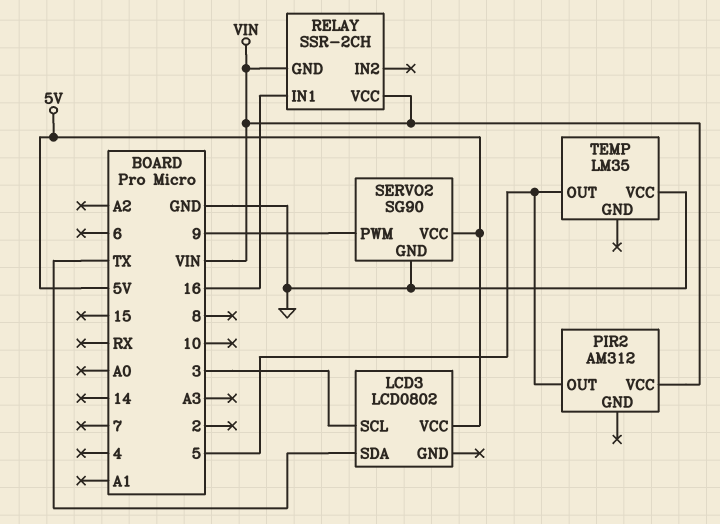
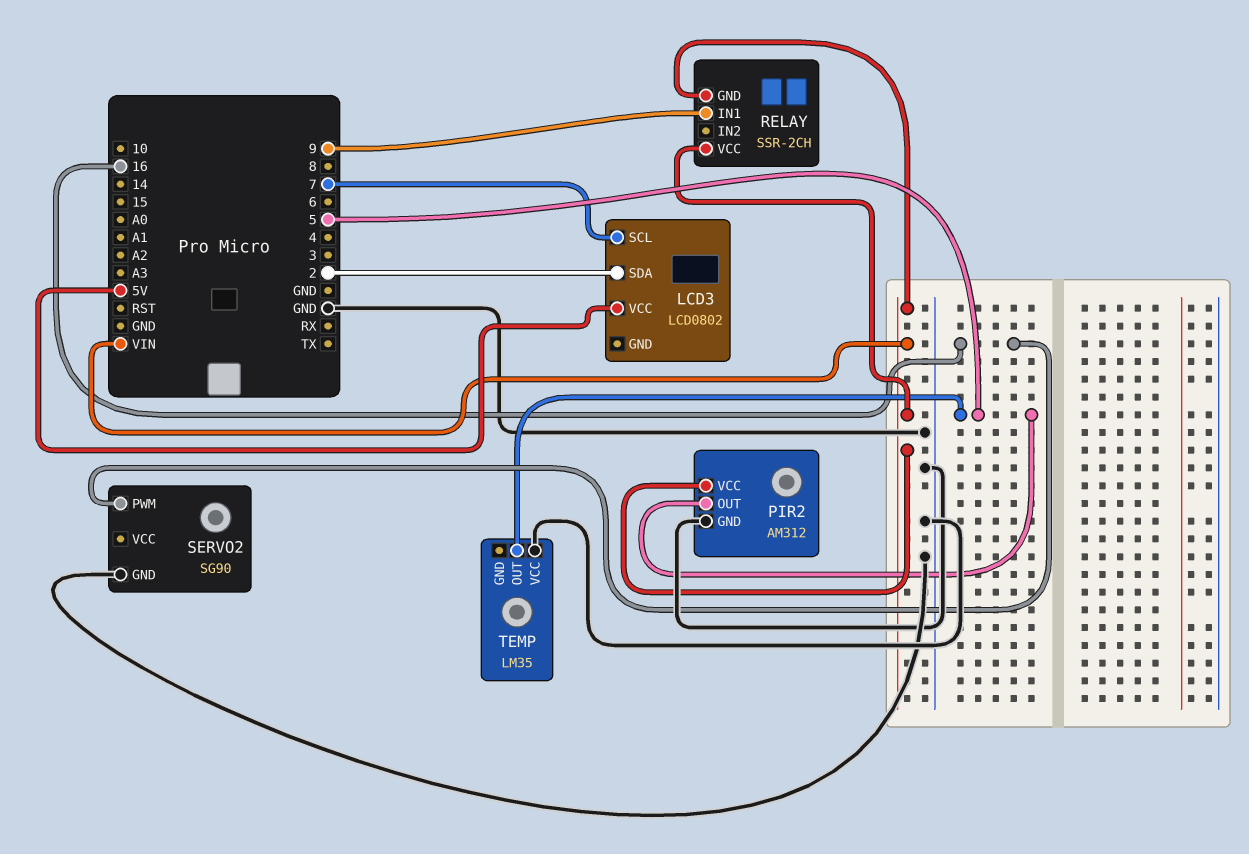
LCD3 pin SCL: 3 -> 7
LCD3 pin SDA: TX -> 2
PIR2 pin GND: none -> GND
RELAY pin IN1: 16 -> 9
SERVO2 pin PWM: 9 -> 16
SERVO2 pin VCC: 5V -> none

